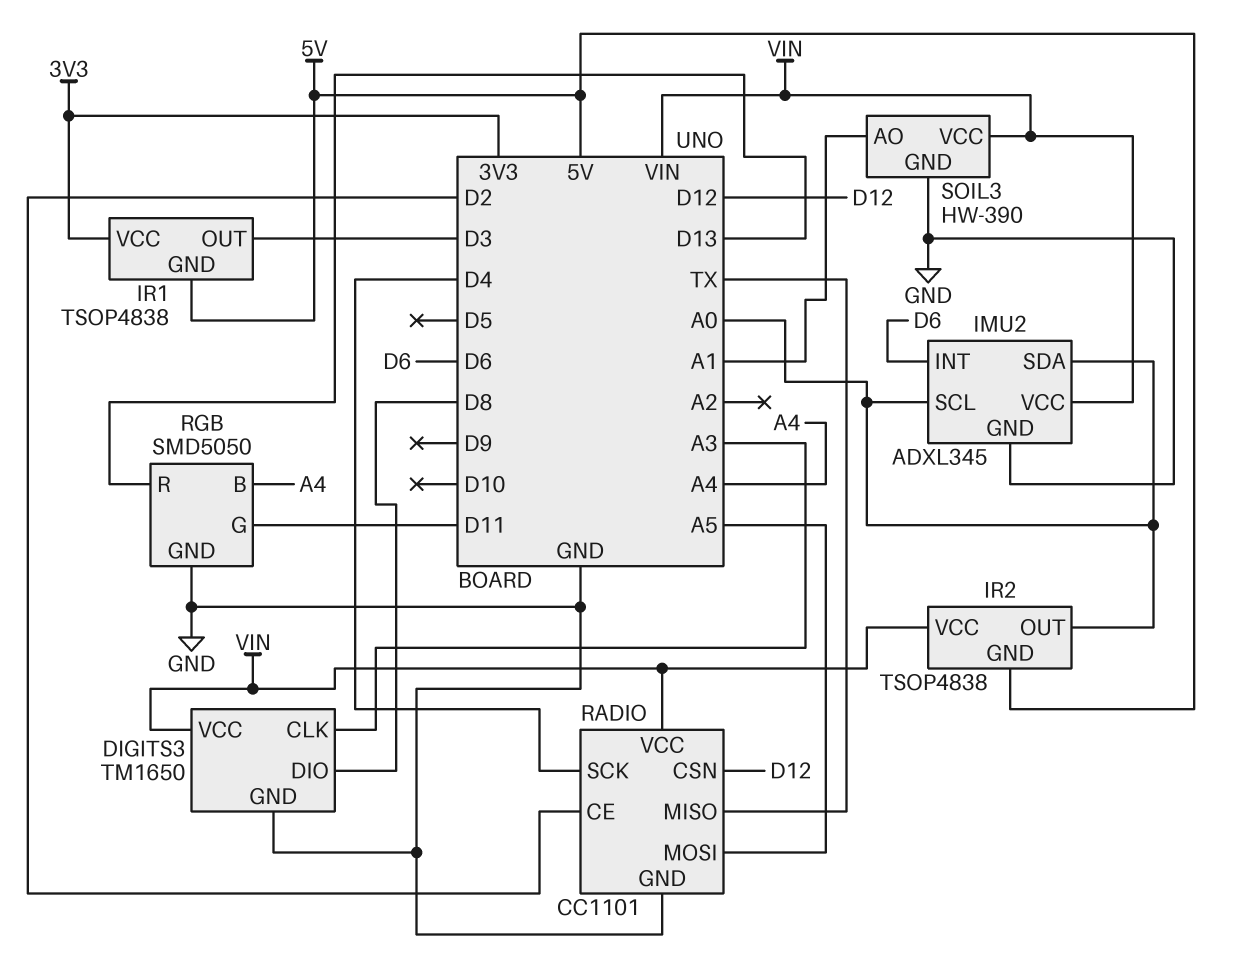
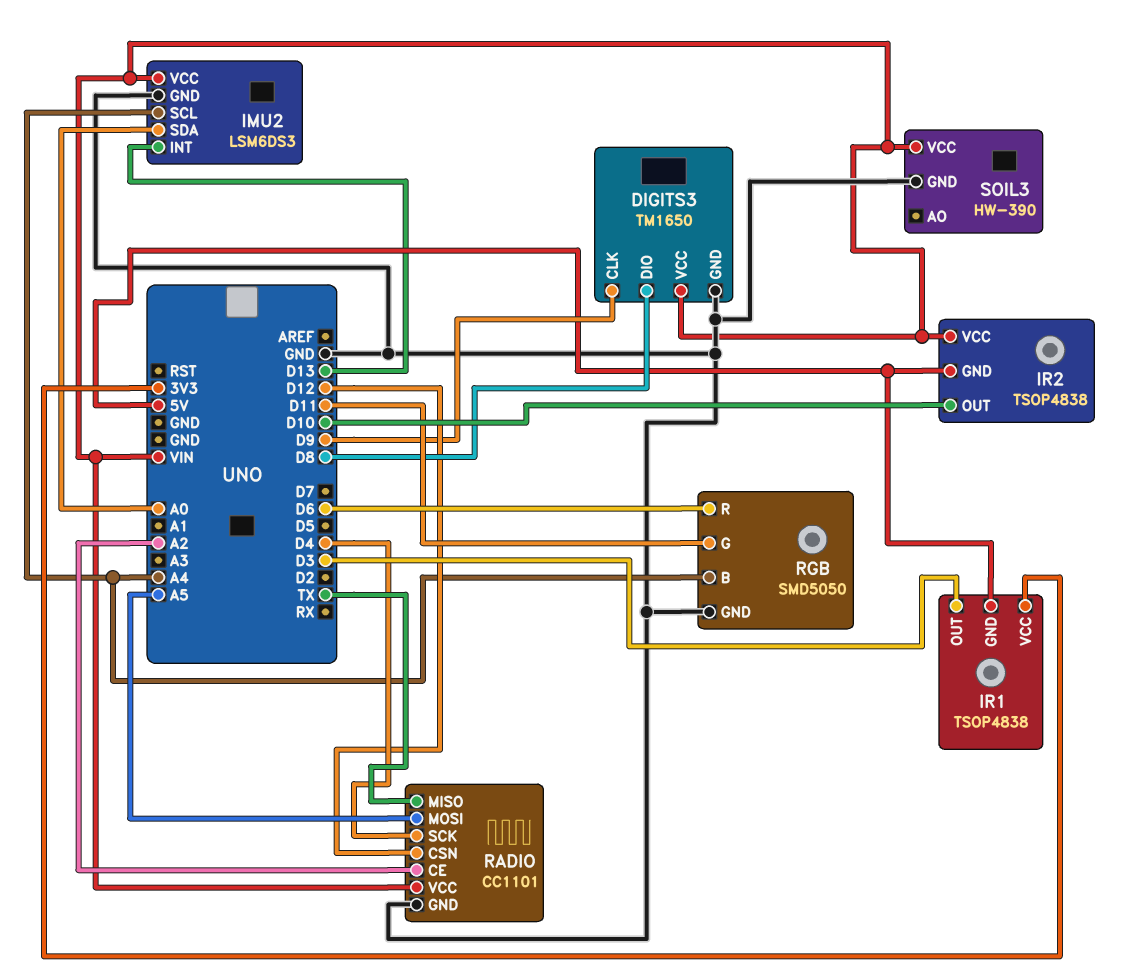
DIGITS3 pin CLK: A3 -> D9
IMU2: ADXL345 -> LSM6DS3
IMU2 pin INT: D6 -> D13
IMU2 pin SCL: A0 -> A4
IR2 pin OUT: A0 -> D10
RADIO pin CE: D2 -> A2
RGB pin R: D13 -> D6
SOIL3 pin AO: A1 -> none

